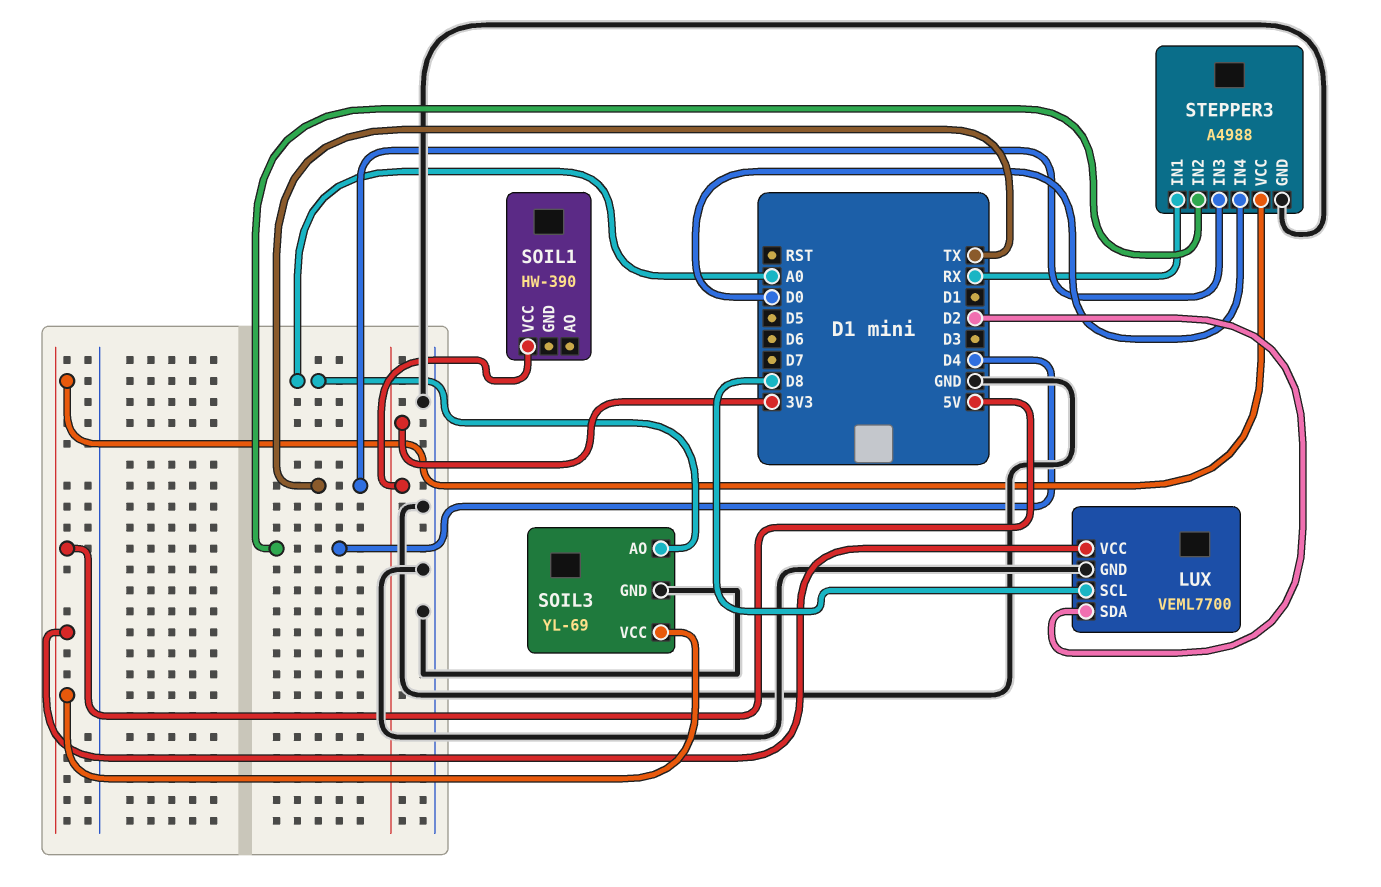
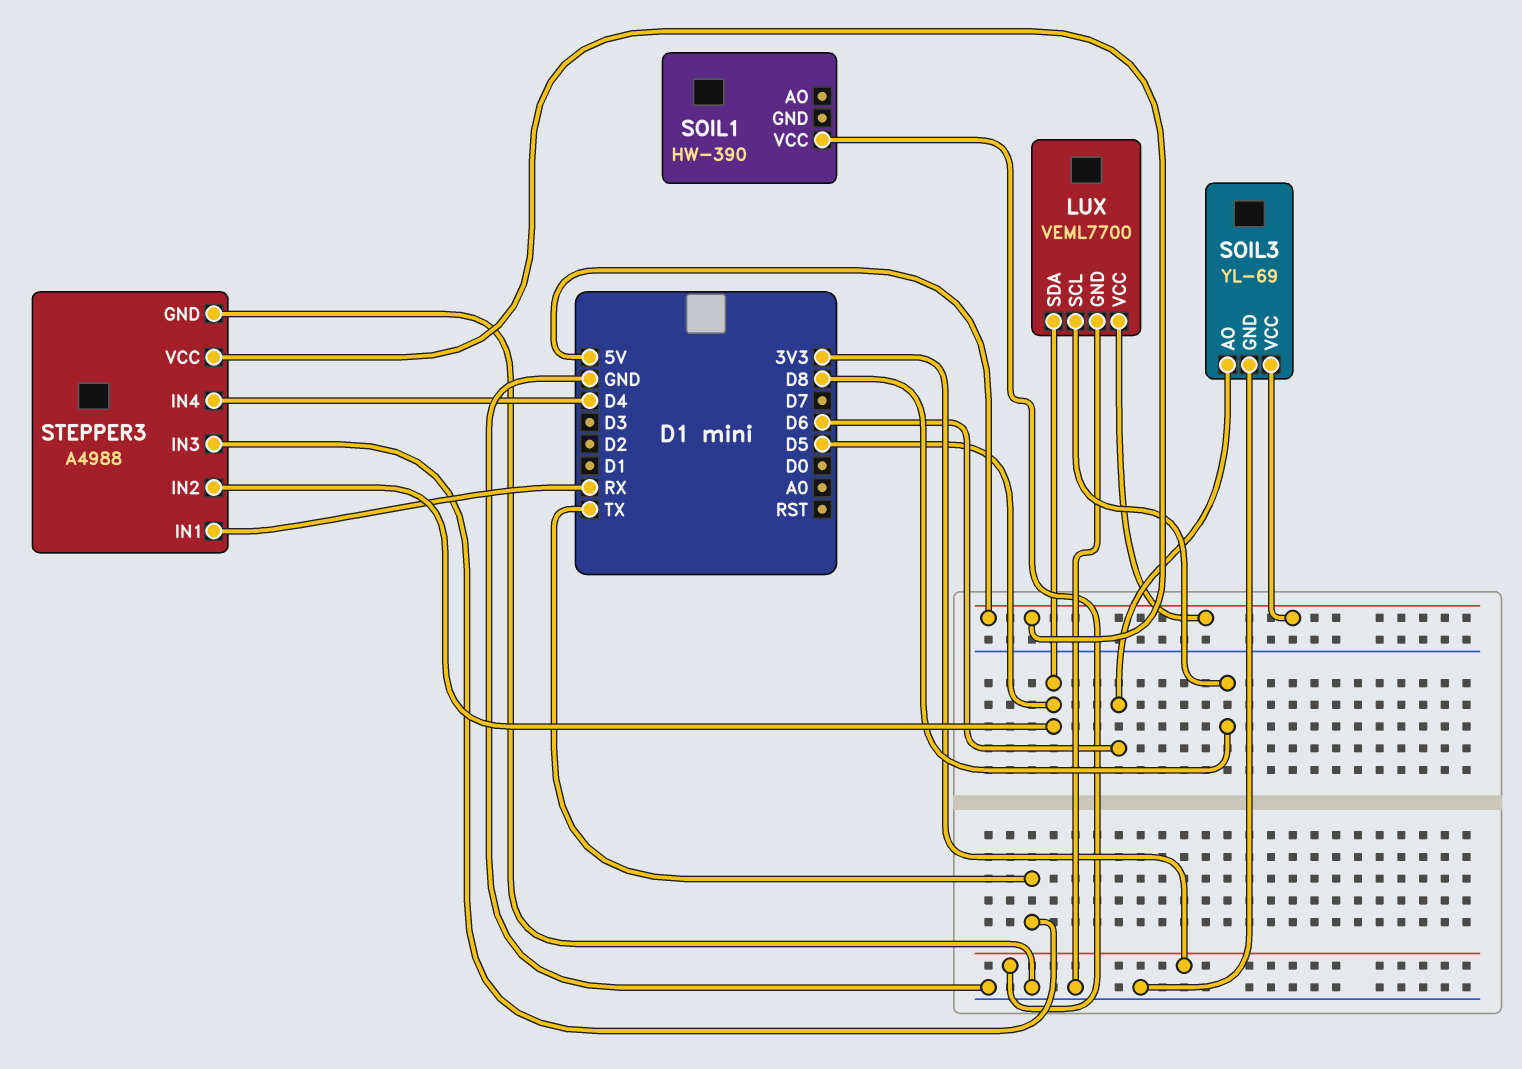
LUX pin SDA: D2 -> D5
SOIL3 pin AO: A0 -> D6
STEPPER3 pin IN2: D4 -> D5
STEPPER3 pin IN4: D0 -> D4

